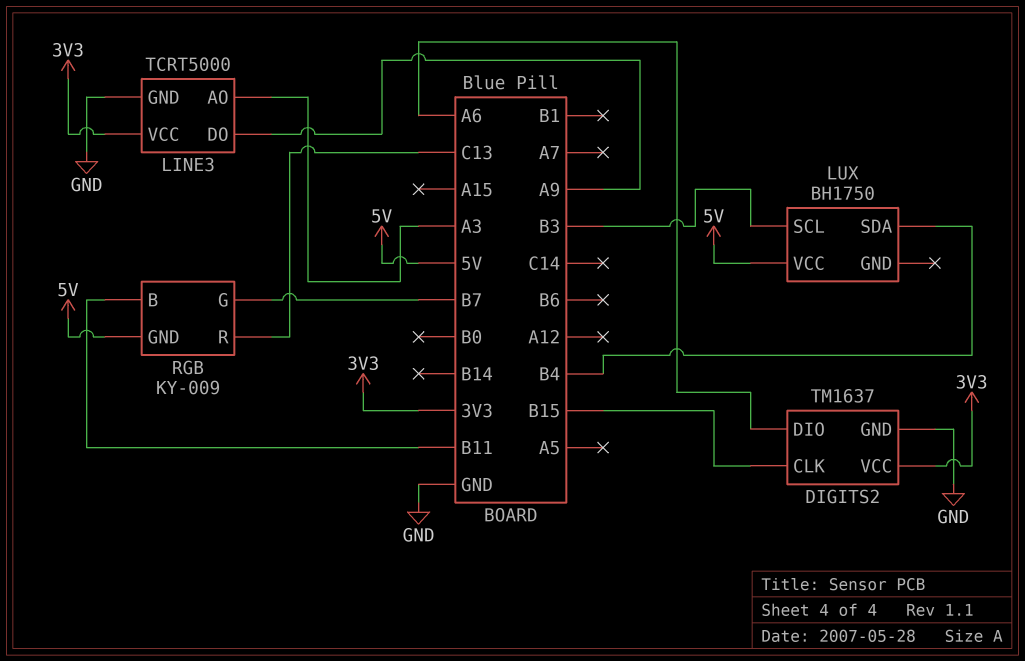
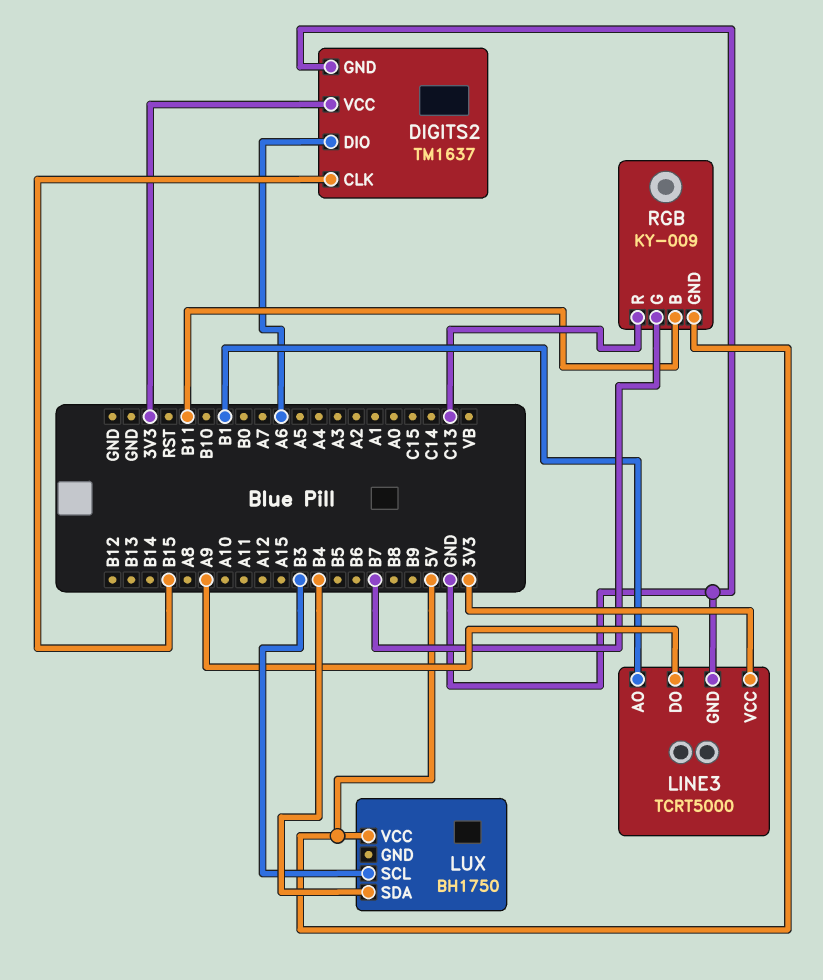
LINE3 pin AO: A3 -> B1

